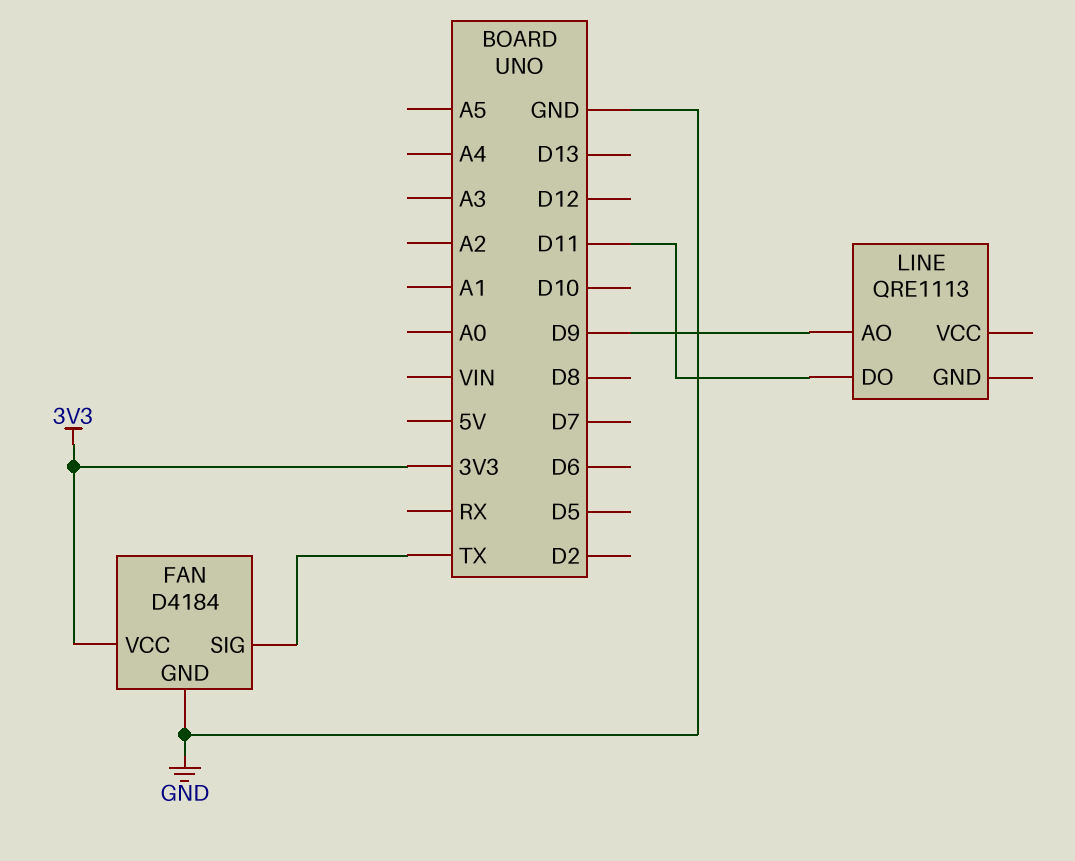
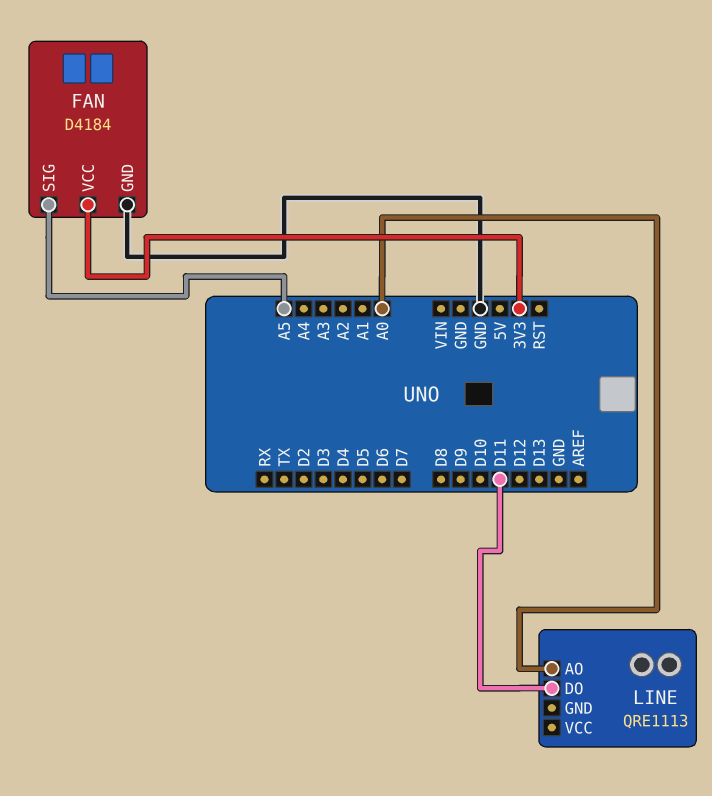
FAN pin SIG: TX -> A5
LINE pin AO: D9 -> A0

